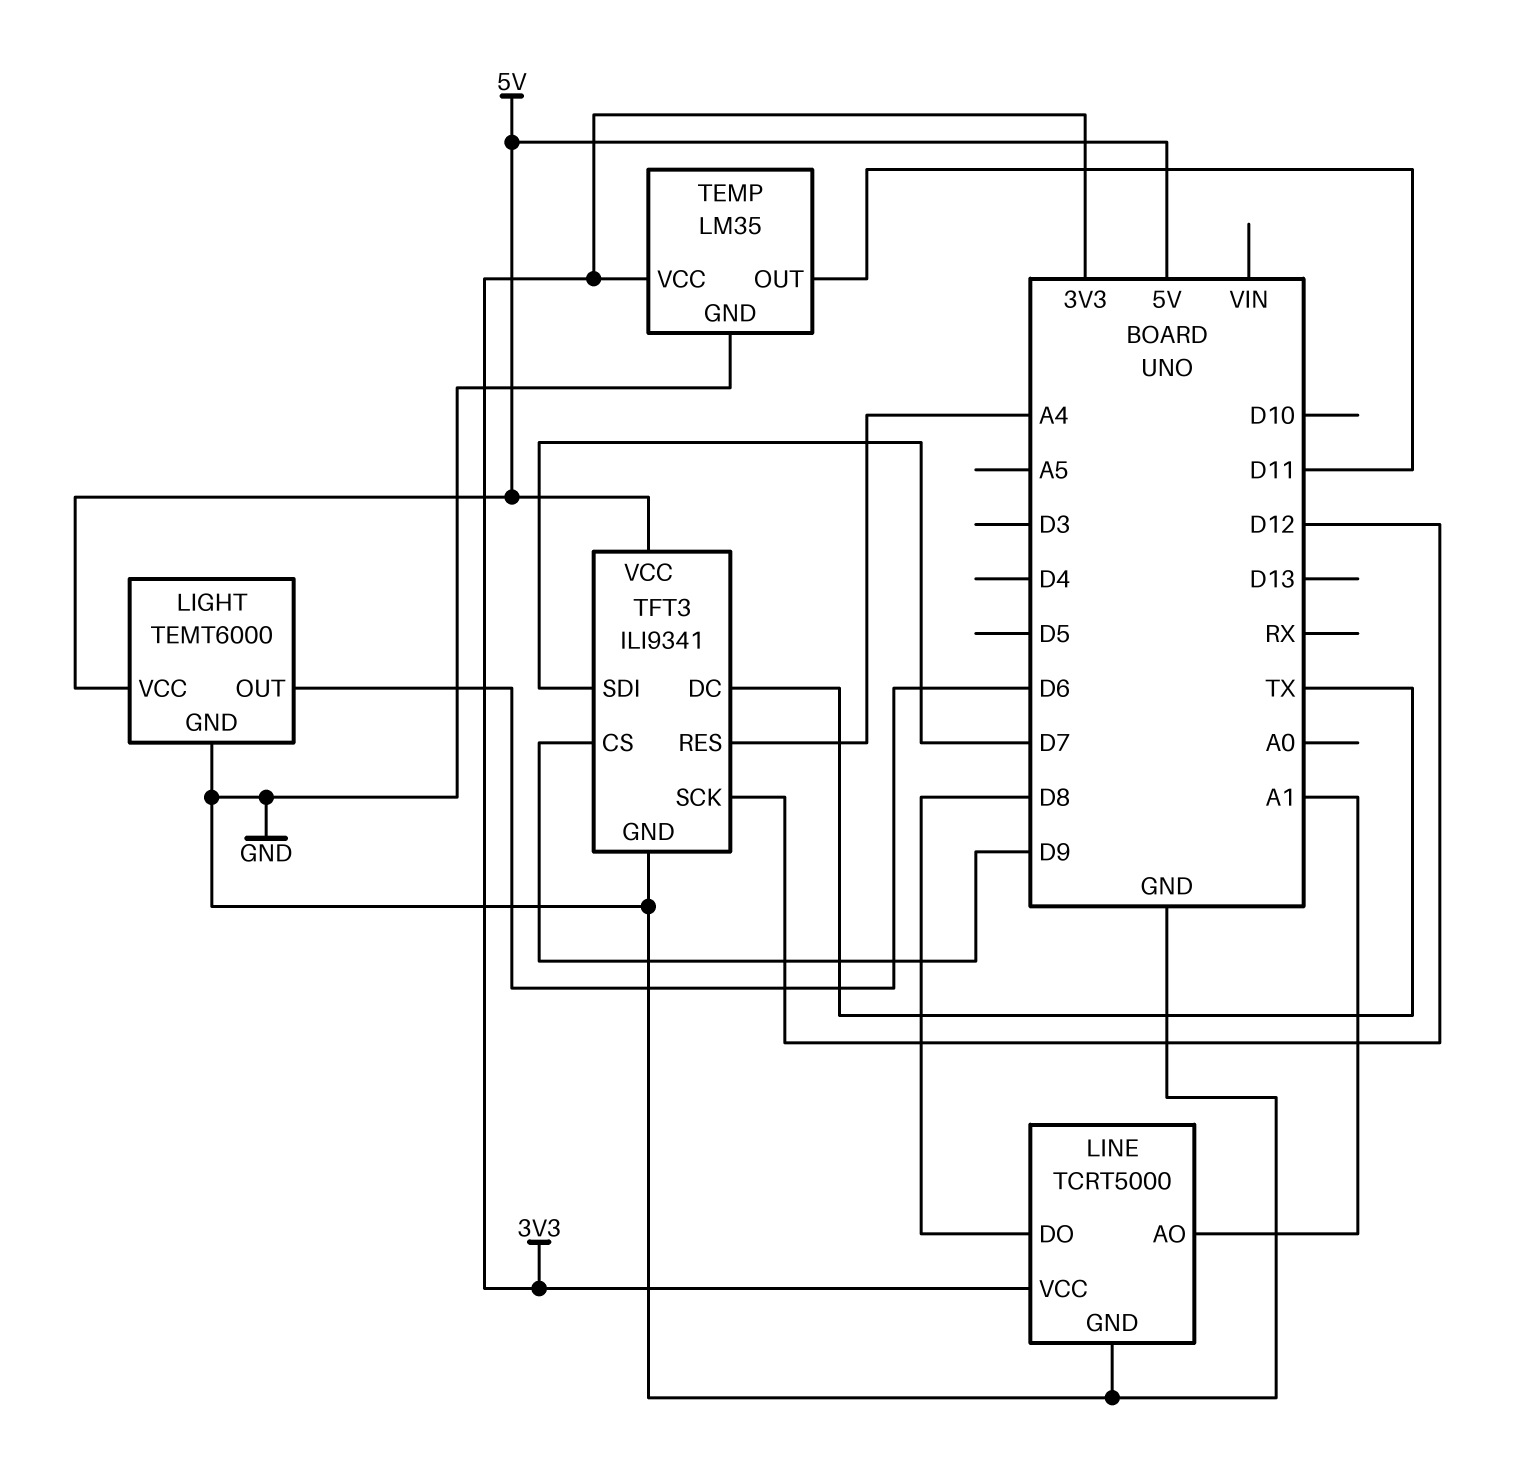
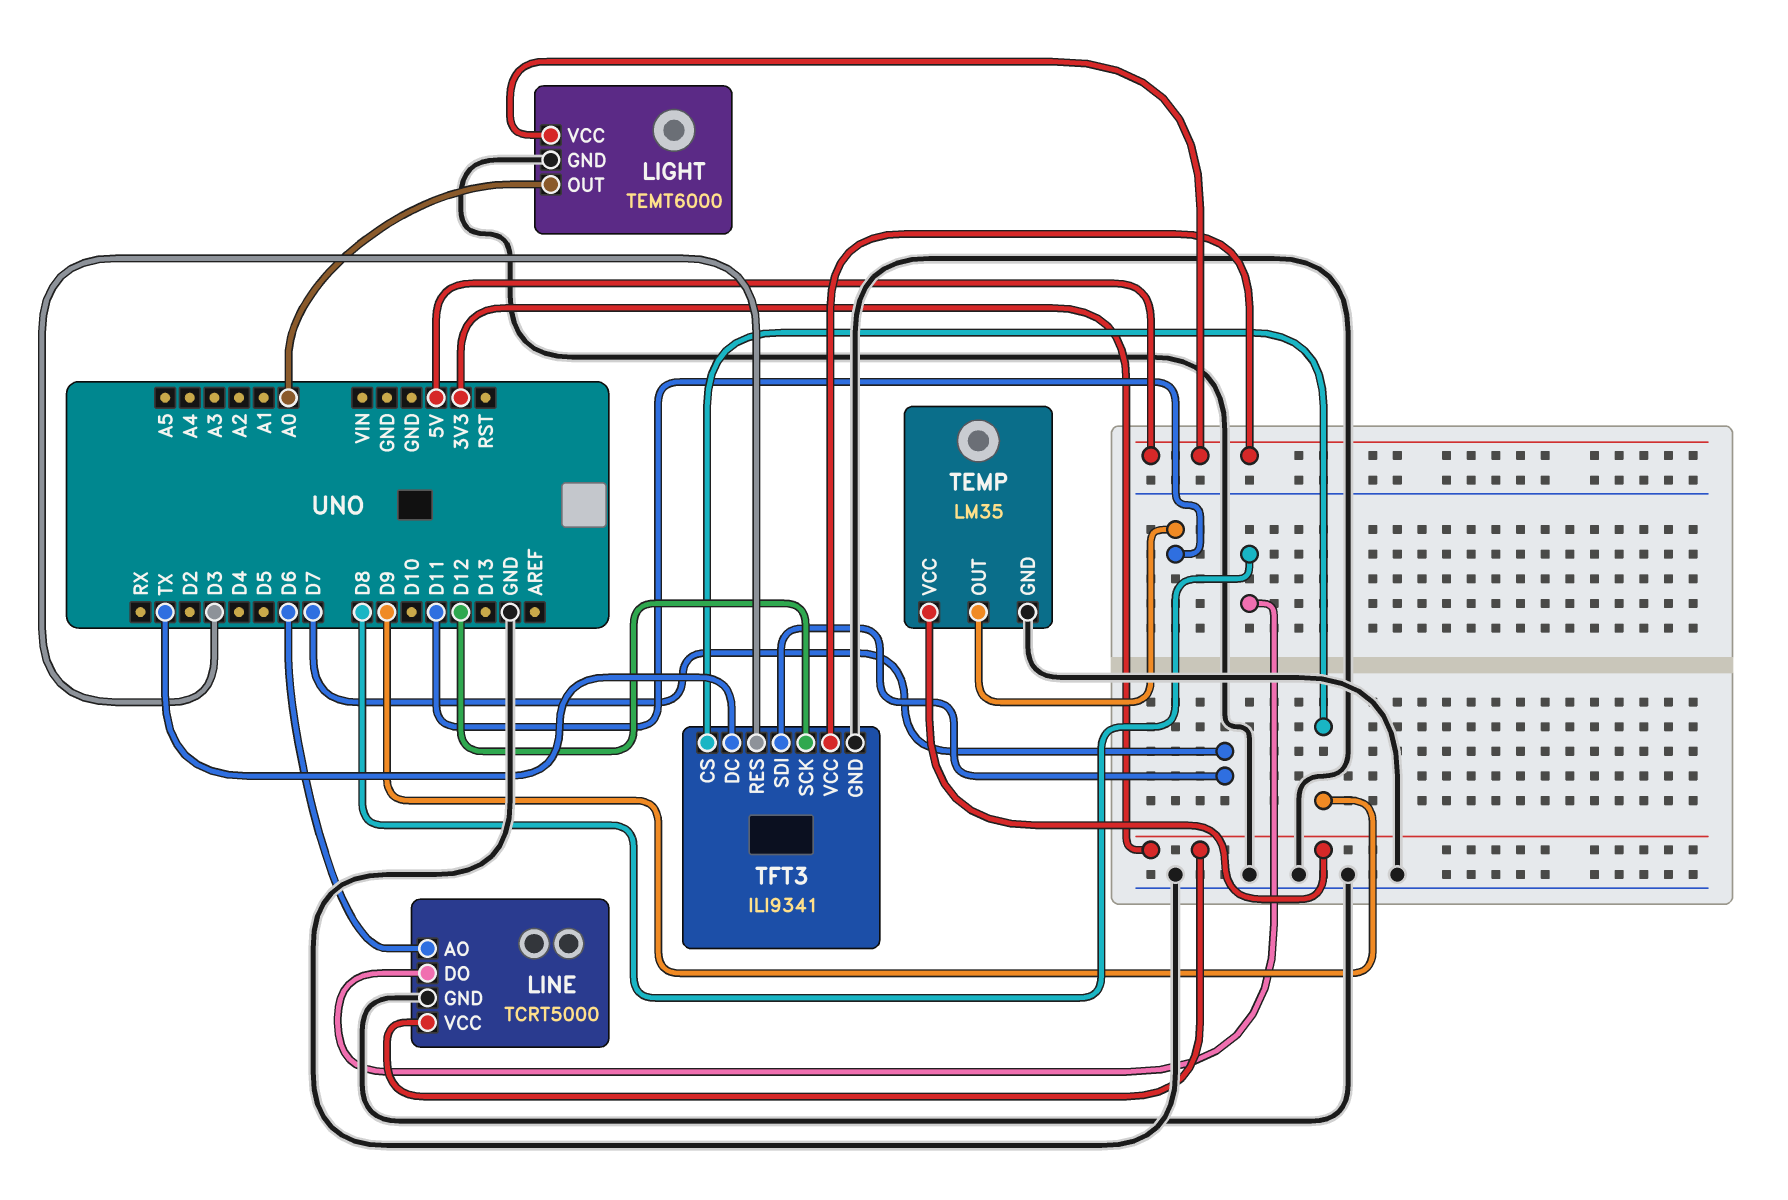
LIGHT pin OUT: D6 -> A0
LINE pin AO: A1 -> D6
TFT3 pin RES: A4 -> D3

